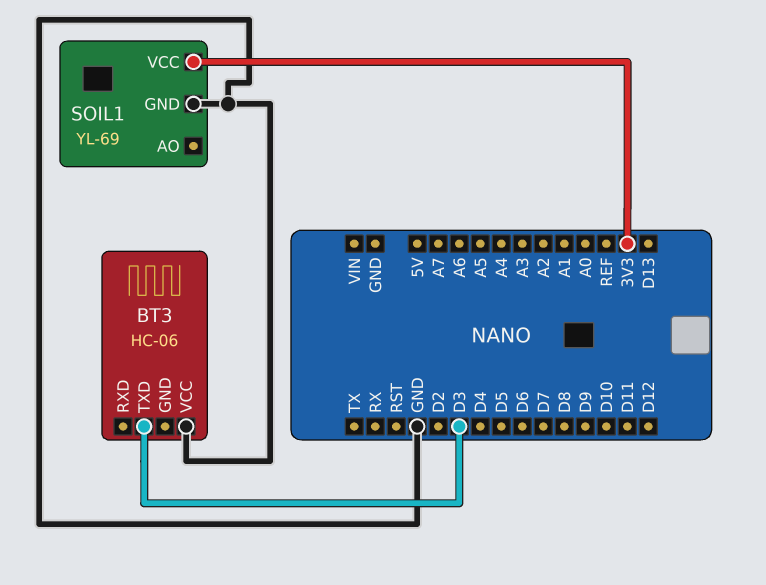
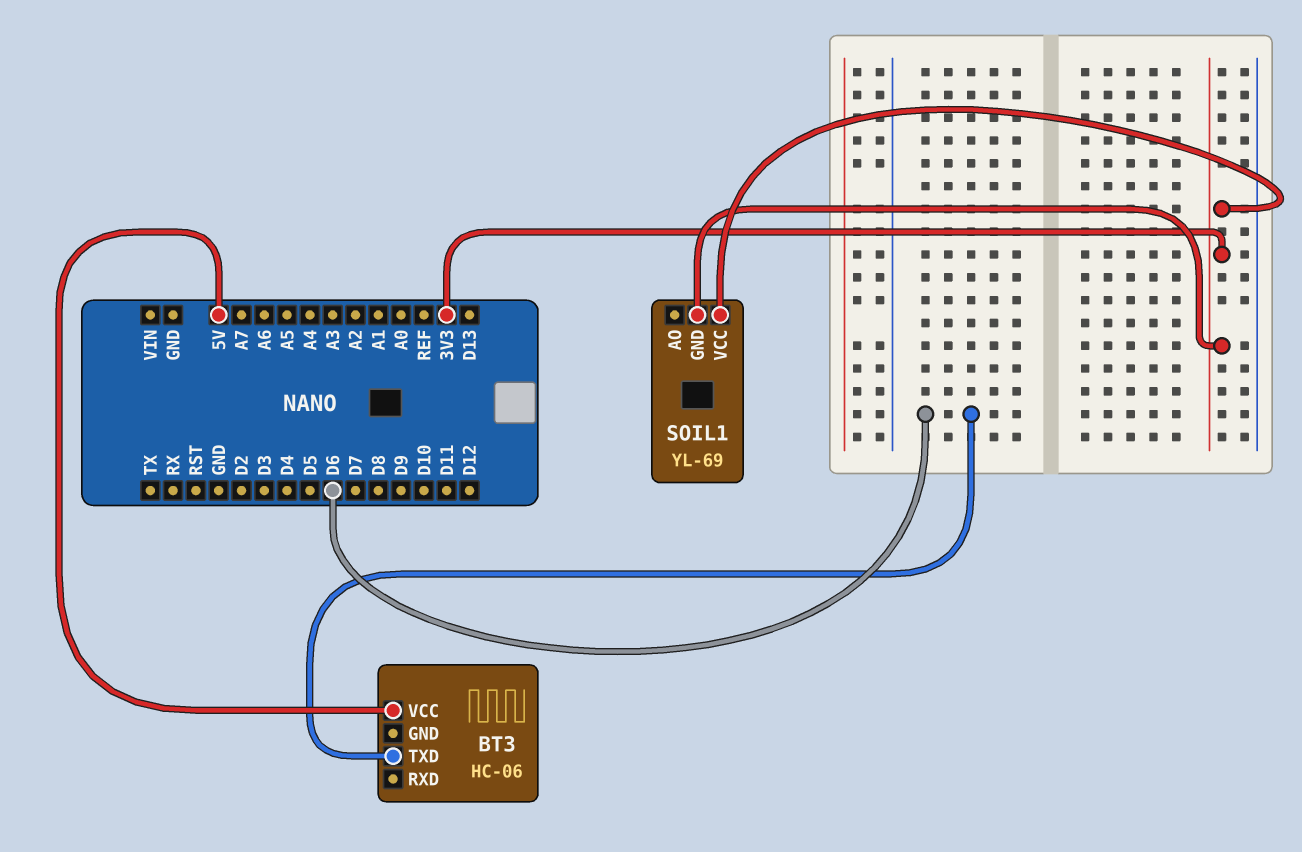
BT3 pin TXD: D3 -> D6
BT3 pin VCC: GND -> 5V
SOIL1 pin GND: GND -> 3V3

